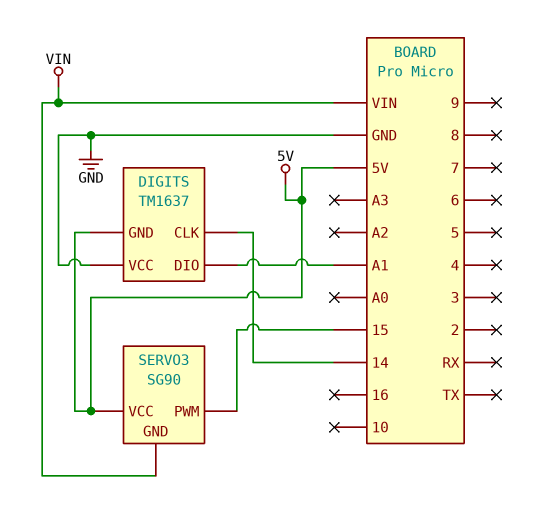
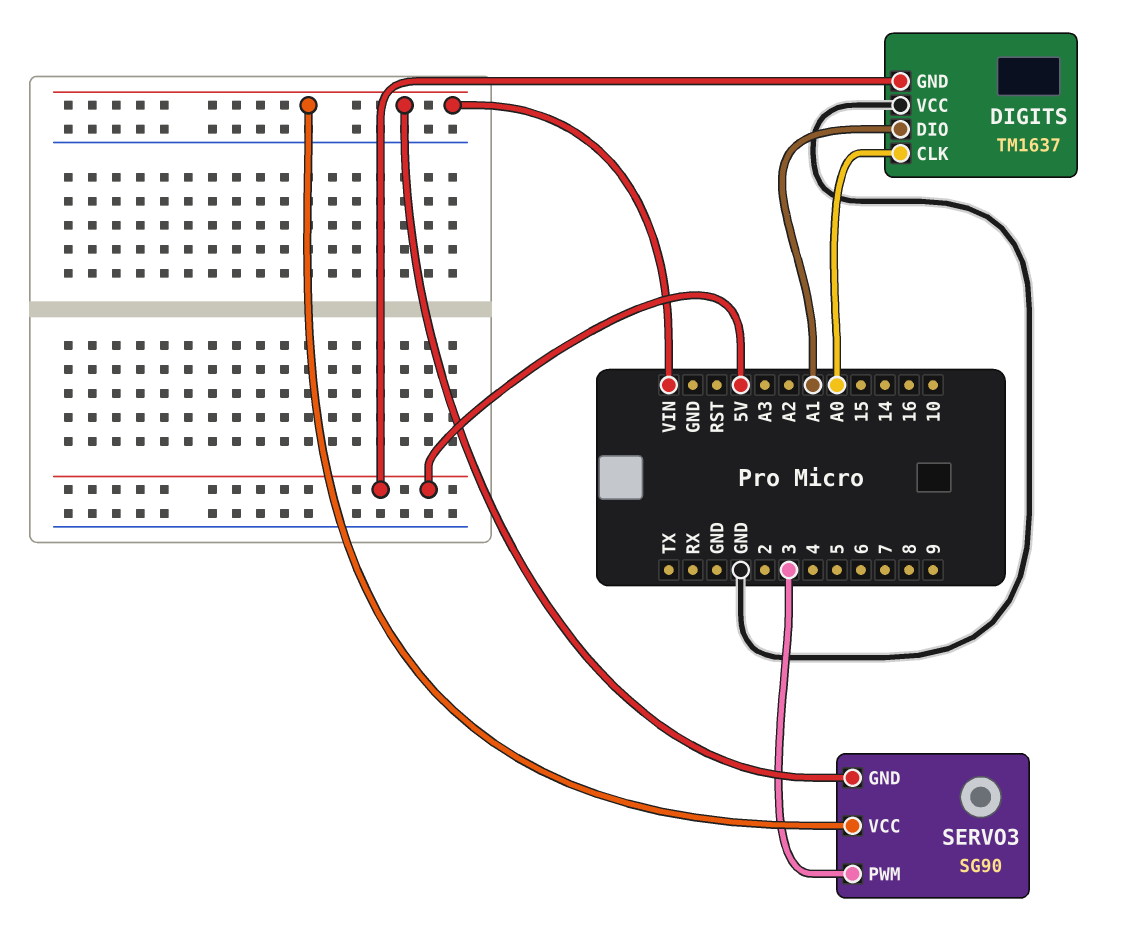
DIGITS pin CLK: 14 -> A0
SERVO3 pin PWM: 15 -> 3
SERVO3 pin VCC: 5V -> VIN

